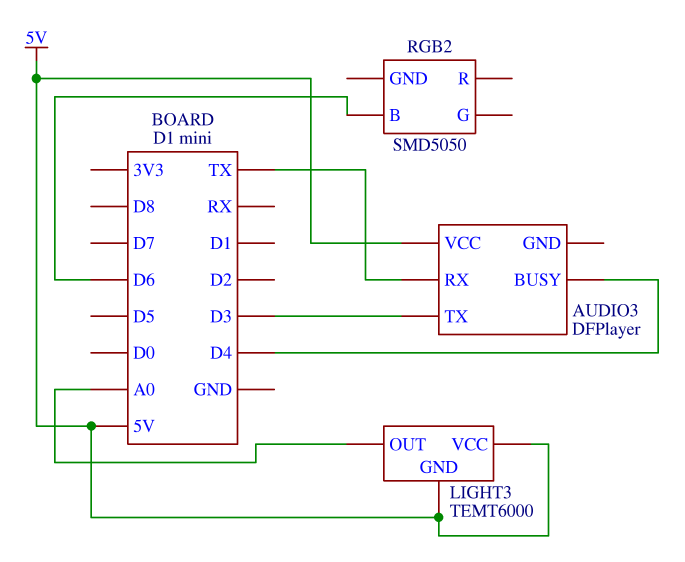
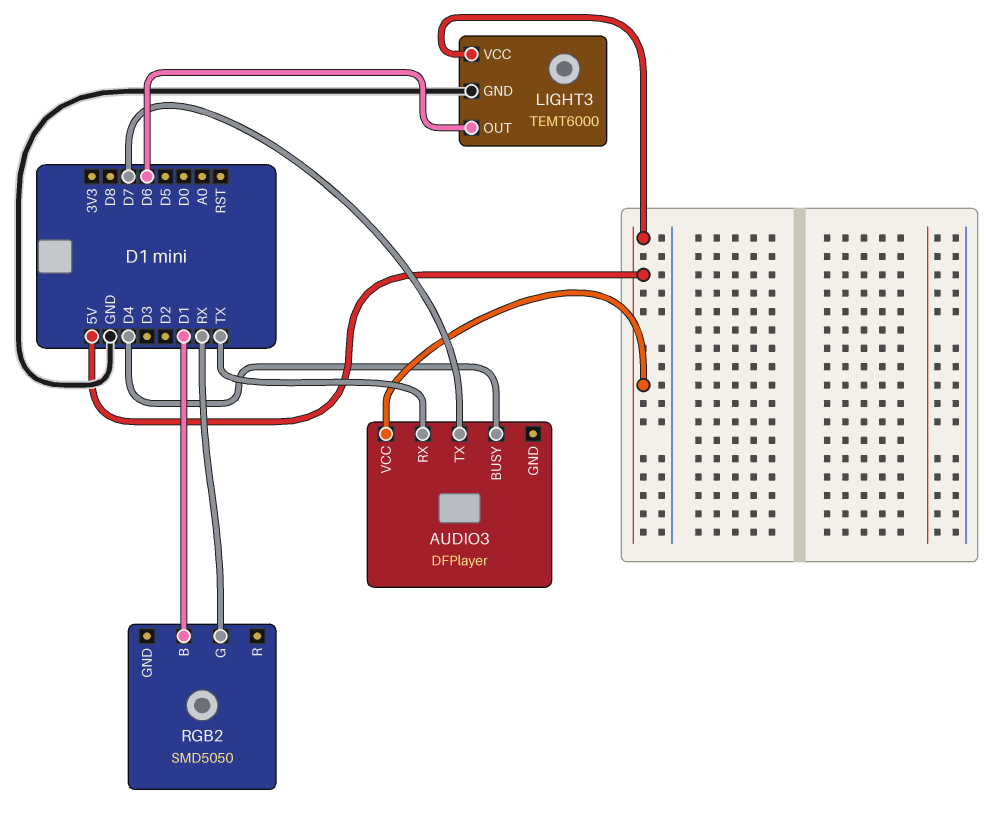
AUDIO3 pin TX: D3 -> D7
LIGHT3 pin GND: 5V -> GND
LIGHT3 pin OUT: A0 -> D6
RGB2 pin B: D6 -> D1
RGB2 pin G: none -> RX

